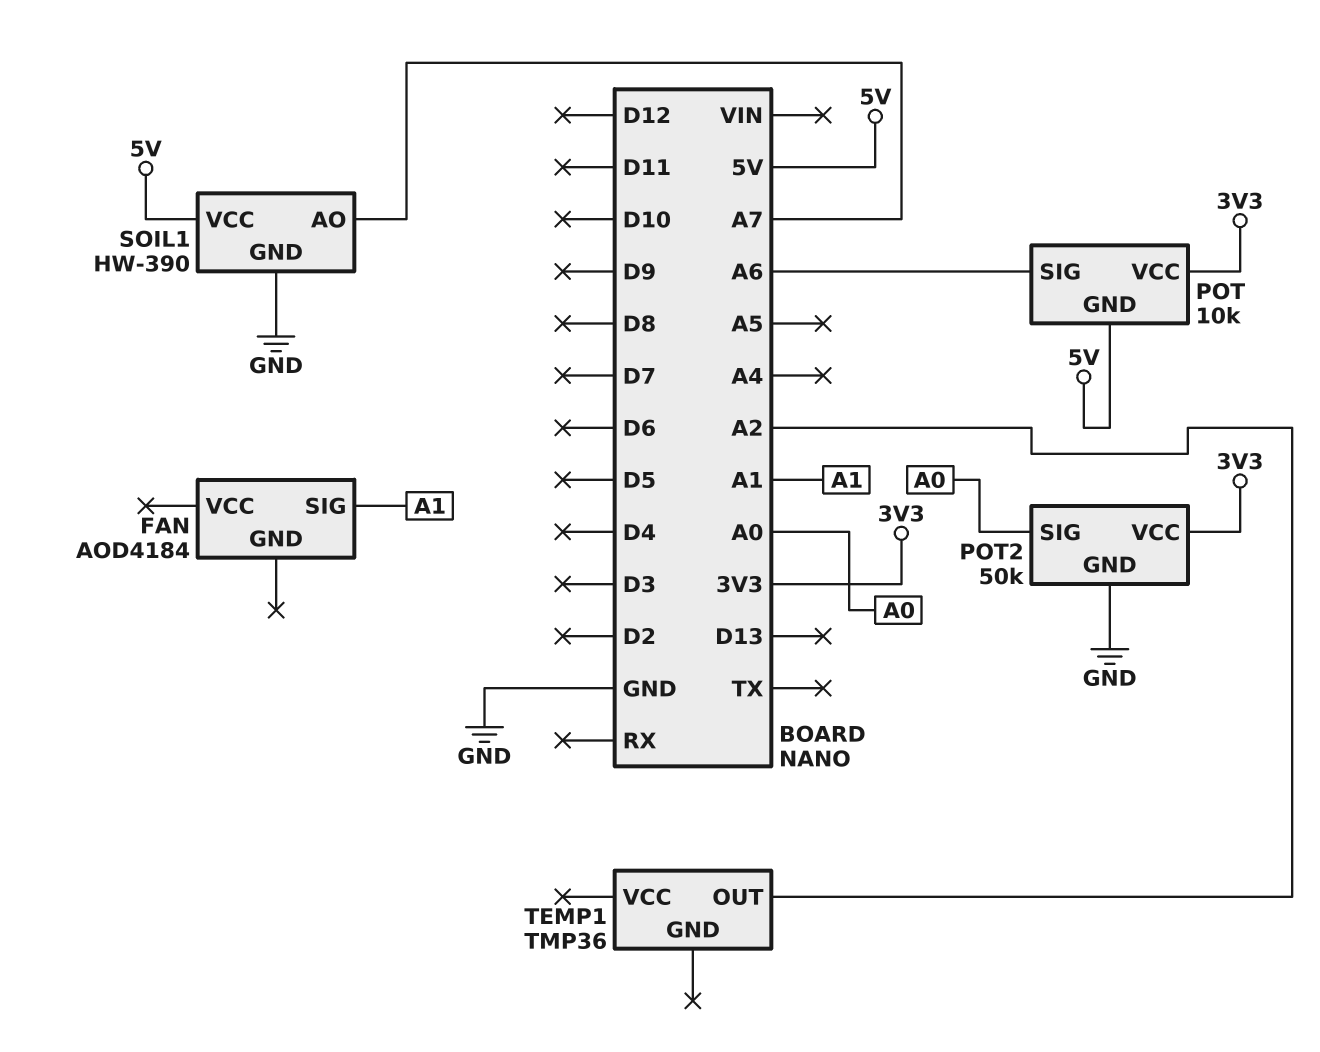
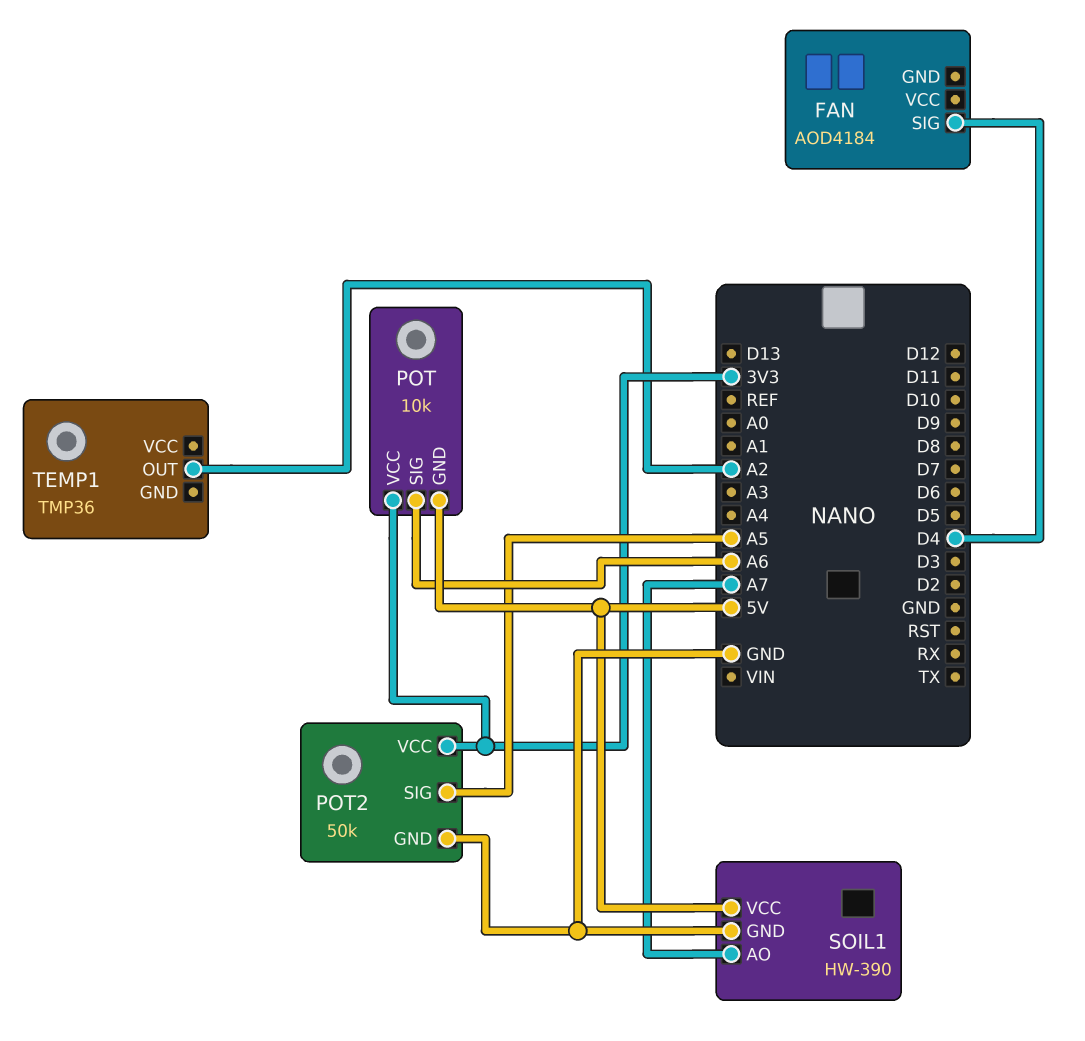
FAN pin SIG: A1 -> D4
POT2 pin SIG: A0 -> A5

